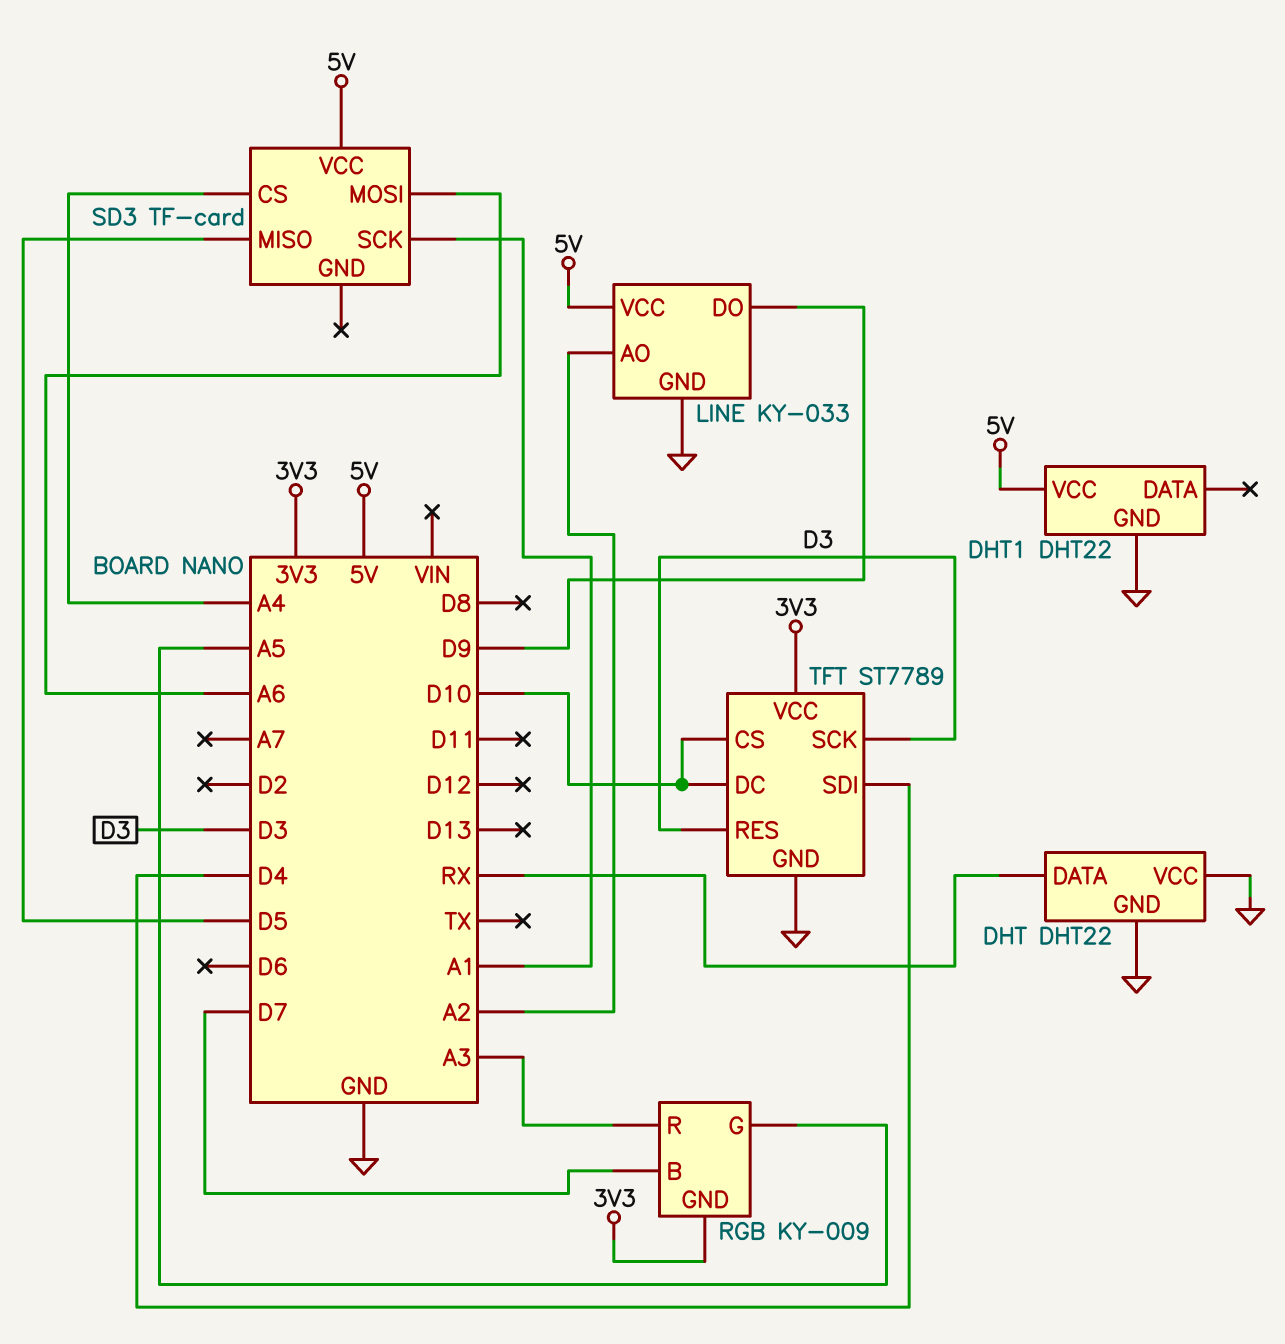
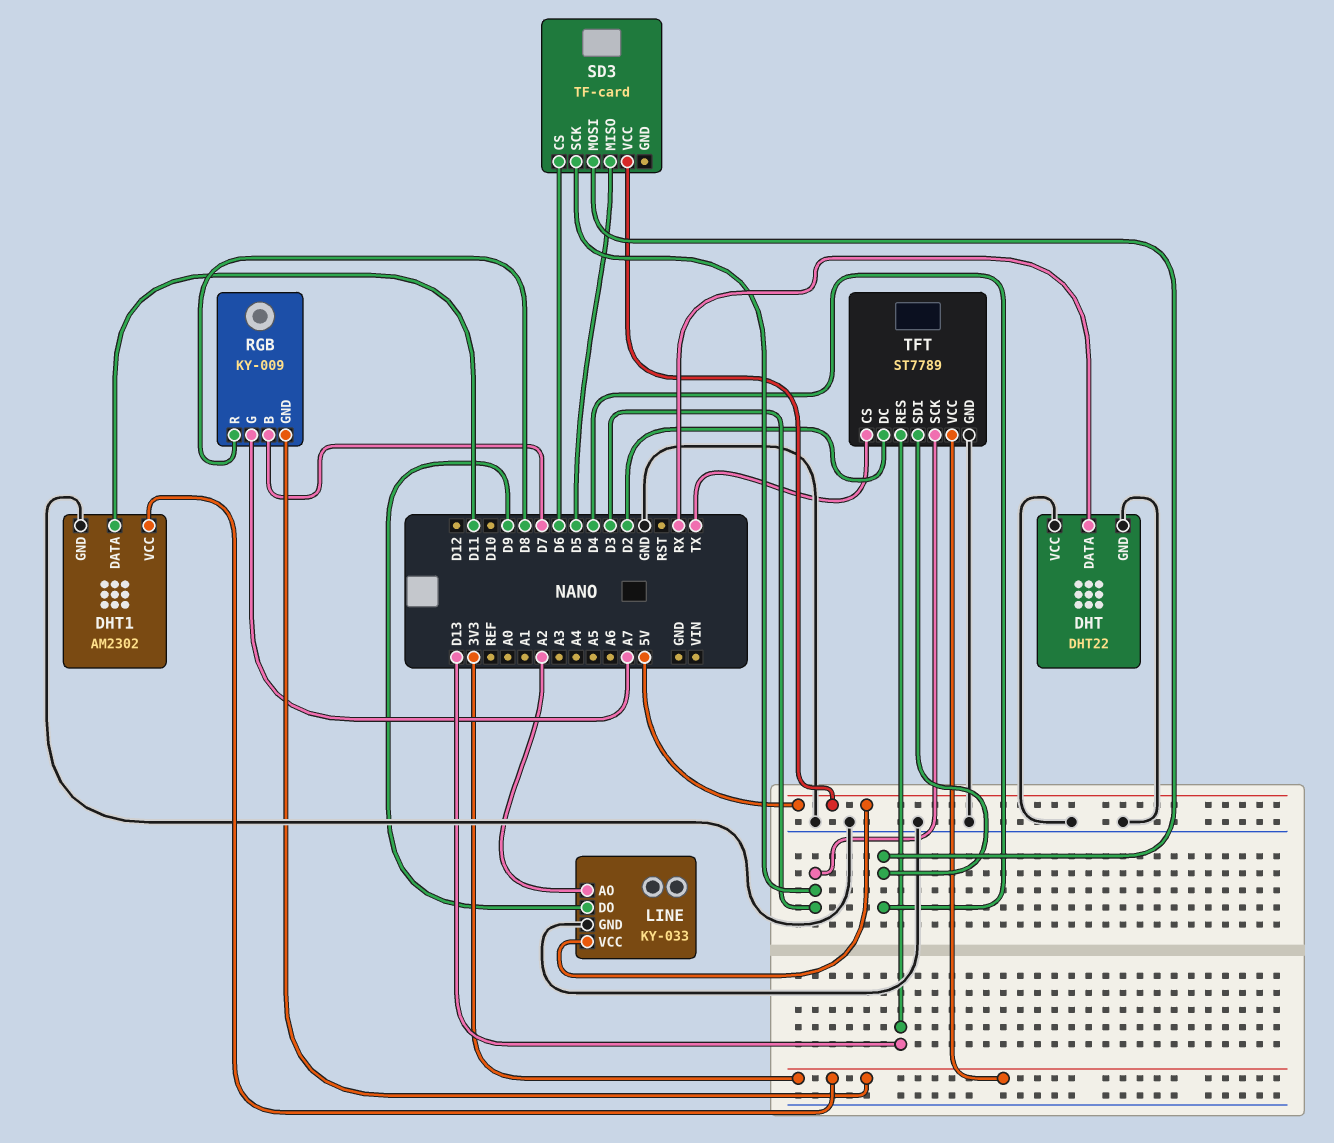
DHT1: DHT22 -> AM2302
DHT1 pin DATA: none -> D11
DHT1 pin VCC: 5V -> 3V3
RGB pin G: A5 -> A7
RGB pin R: A3 -> D8
SD3 pin CS: A4 -> D6
SD3 pin MOSI: A6 -> D4
SD3 pin SCK: A1 -> D3
TFT pin CS: D10 -> TX
TFT pin DC: D10 -> D2
TFT pin RES: D3 -> D13

